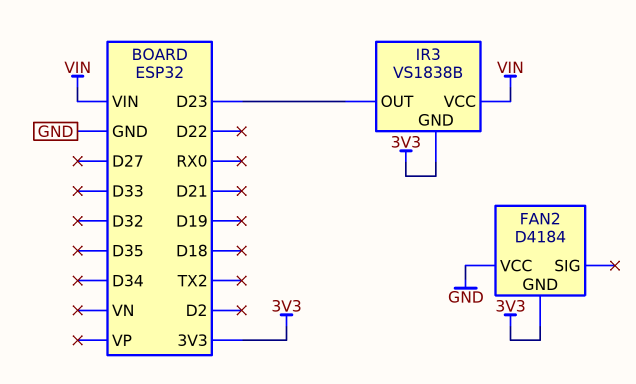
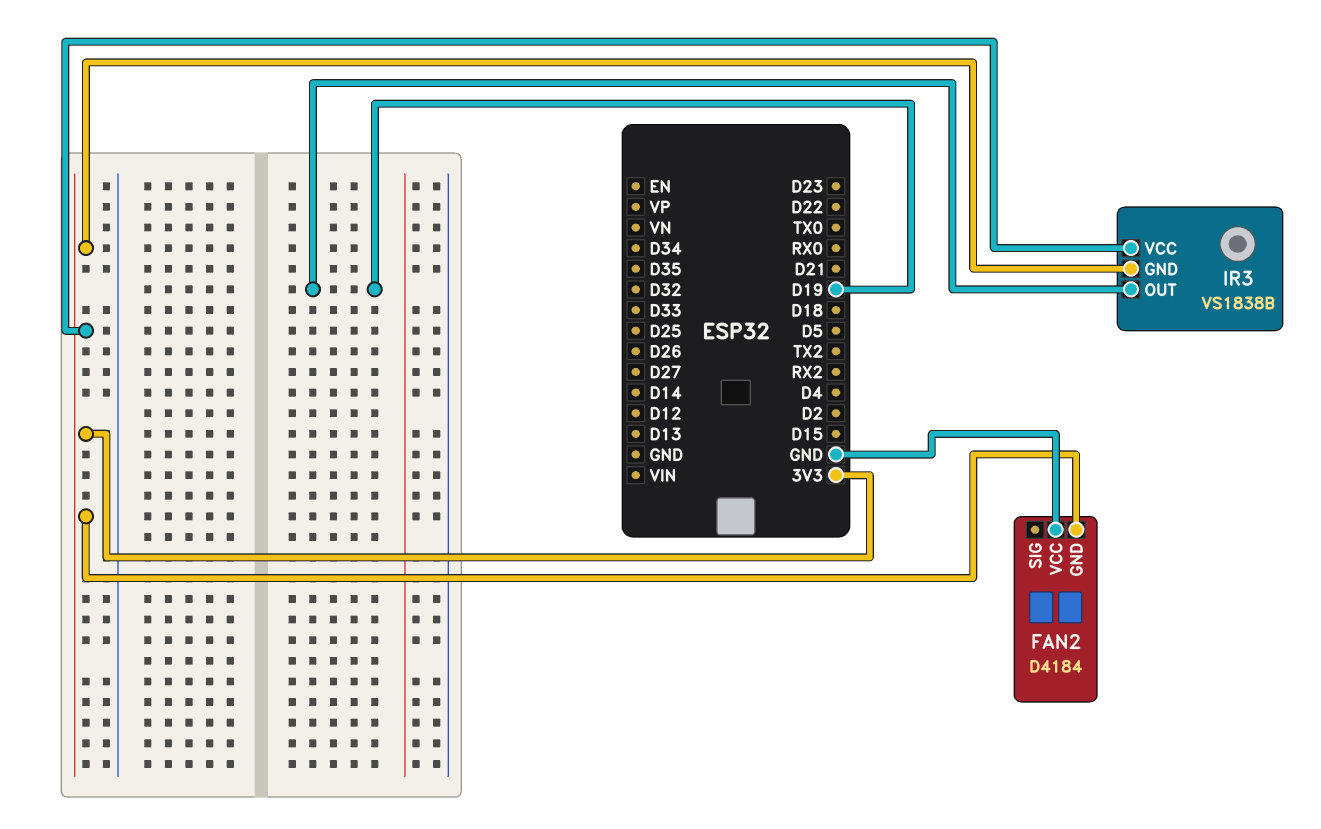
IR3 pin OUT: D23 -> D19
IR3 pin VCC: VIN -> 3V3

